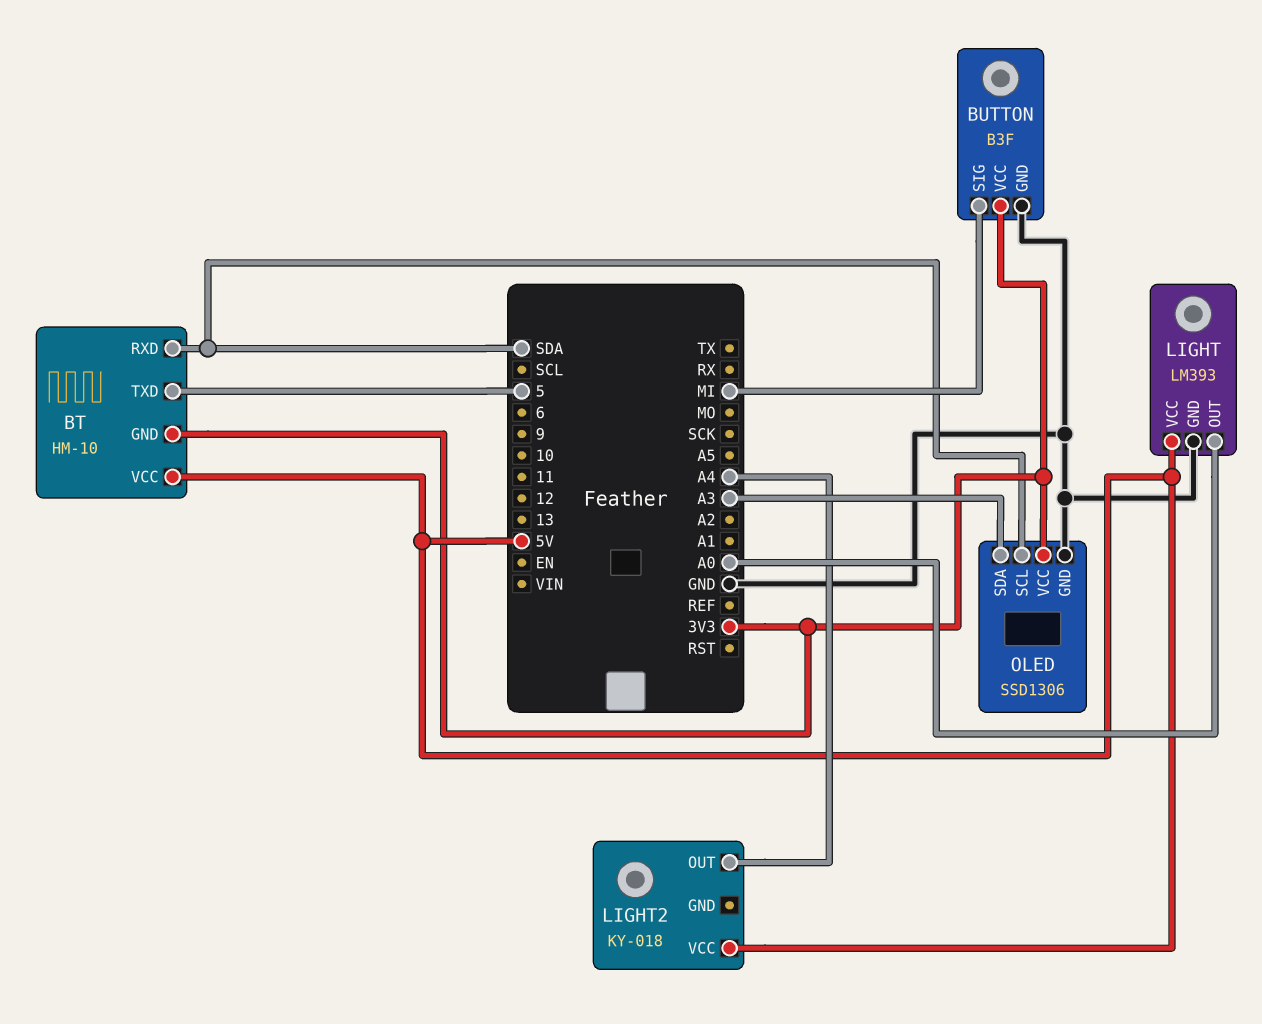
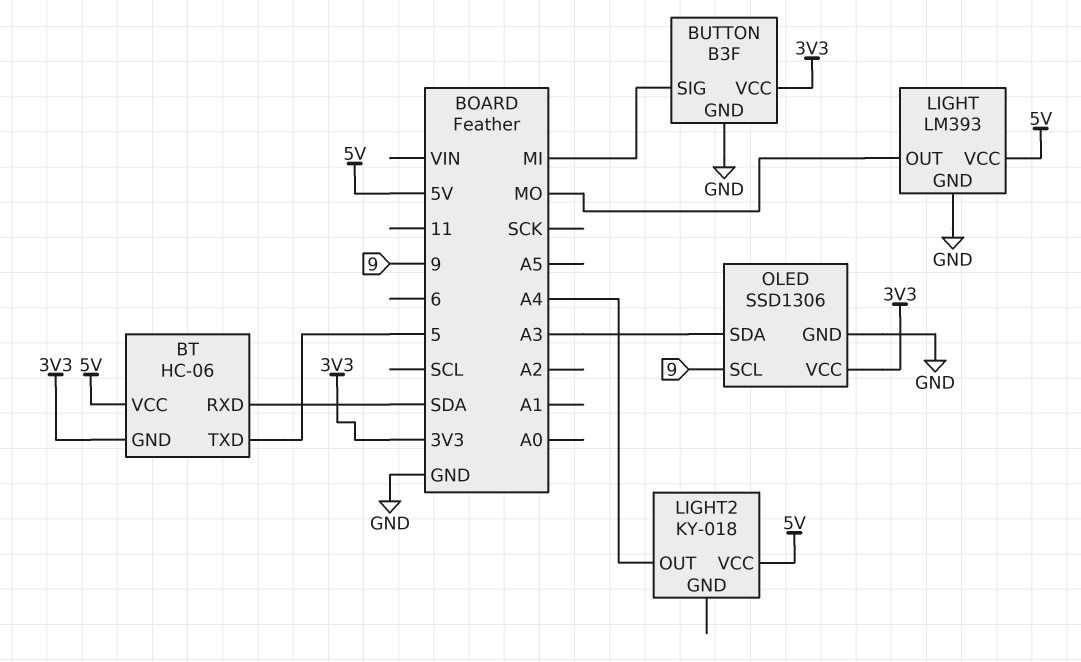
BT: HM-10 -> HC-06
LIGHT pin OUT: A0 -> MO
OLED pin SCL: SDA -> 9

